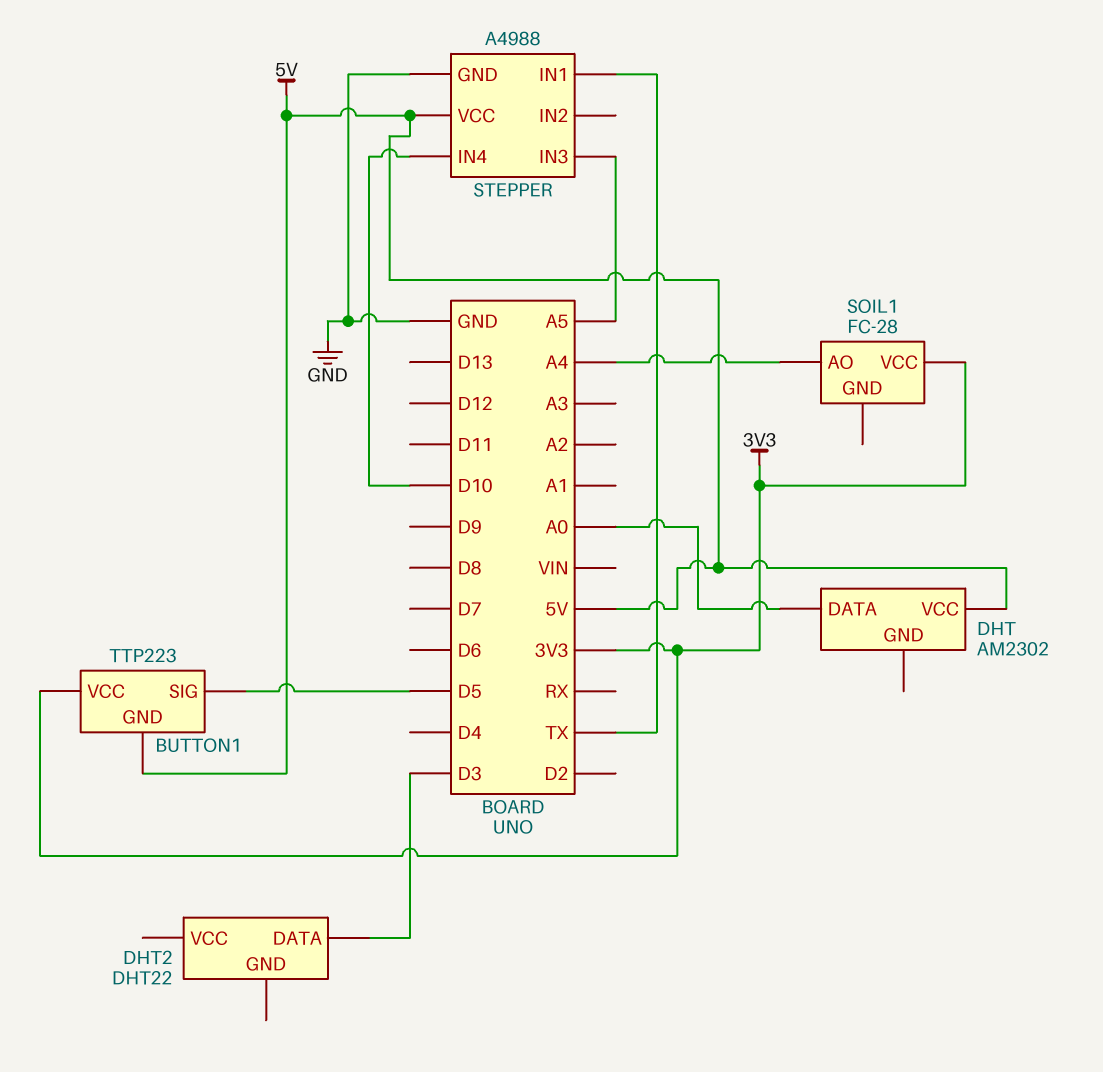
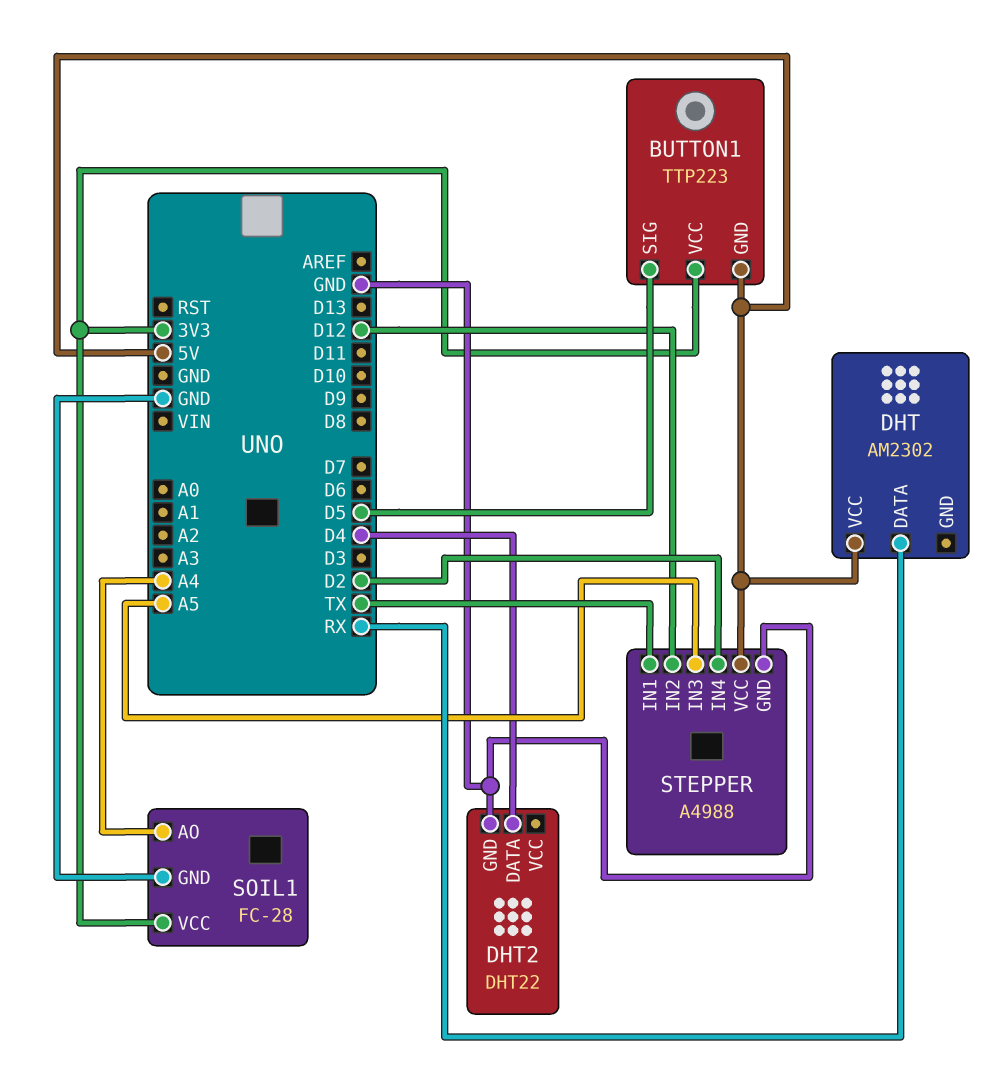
DHT pin DATA: A0 -> RX
DHT2 pin DATA: D3 -> D4
DHT2 pin GND: none -> GND
SOIL1 pin GND: none -> GND
STEPPER pin IN2: none -> D12
STEPPER pin IN4: D10 -> D2

